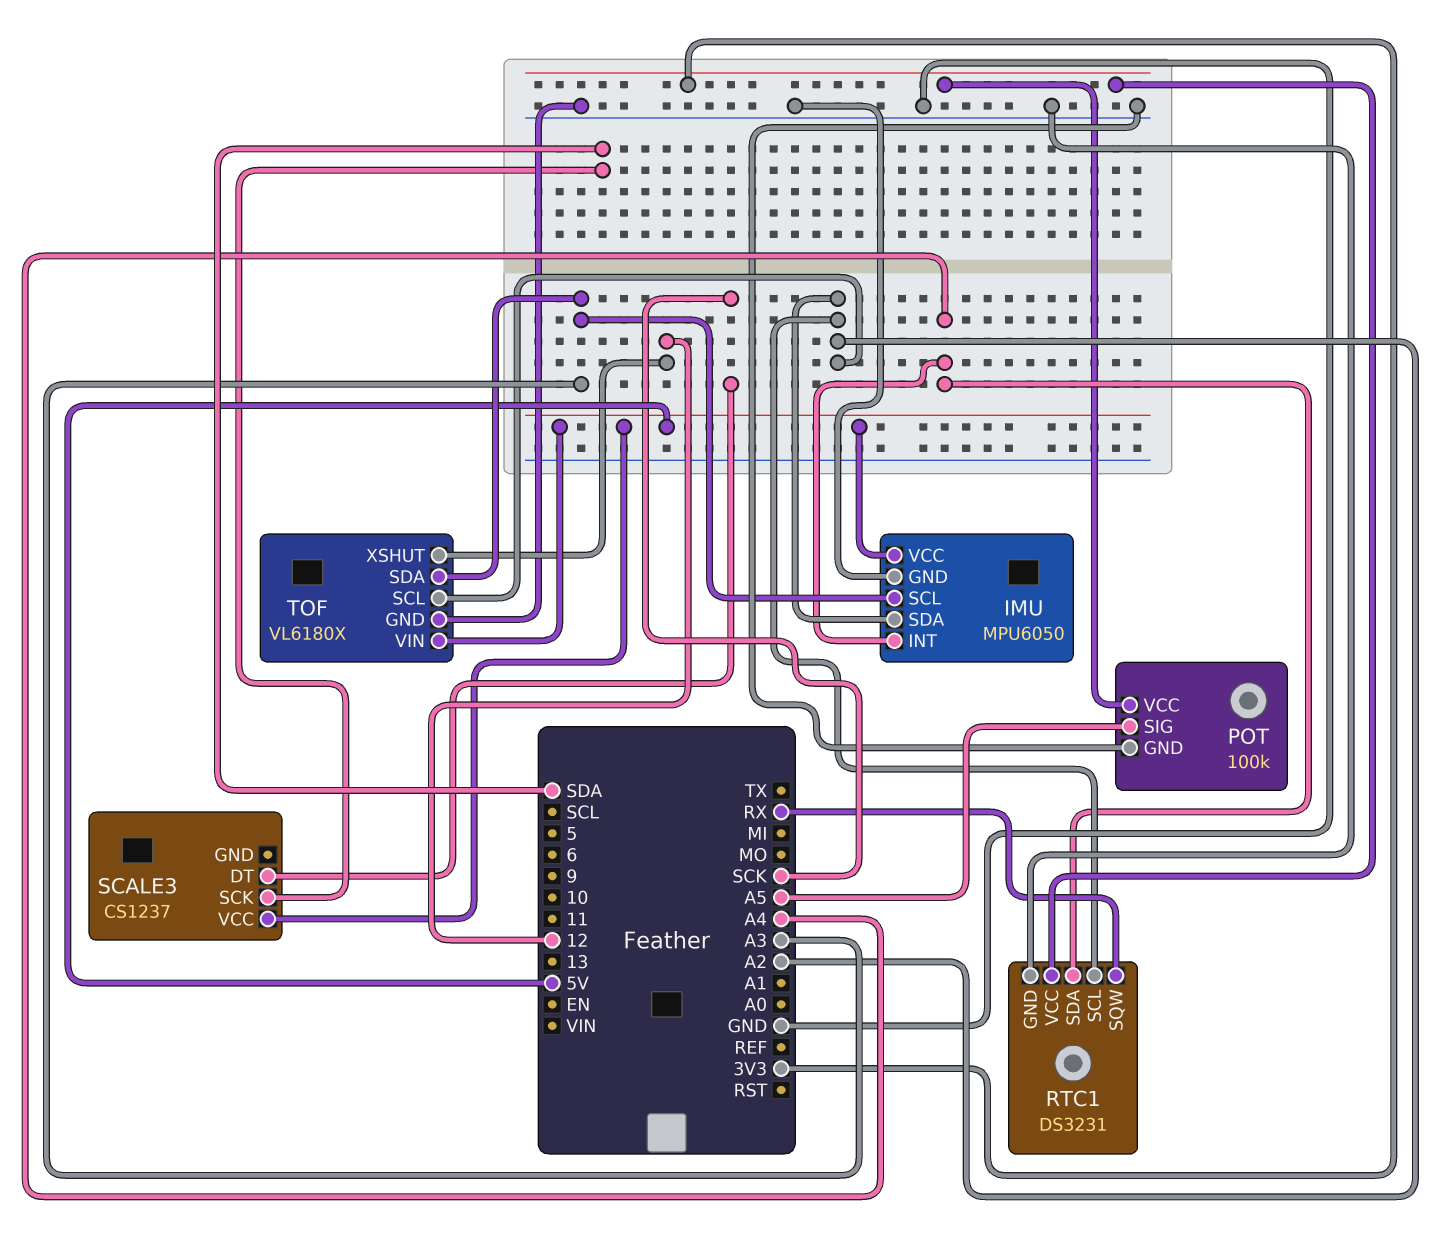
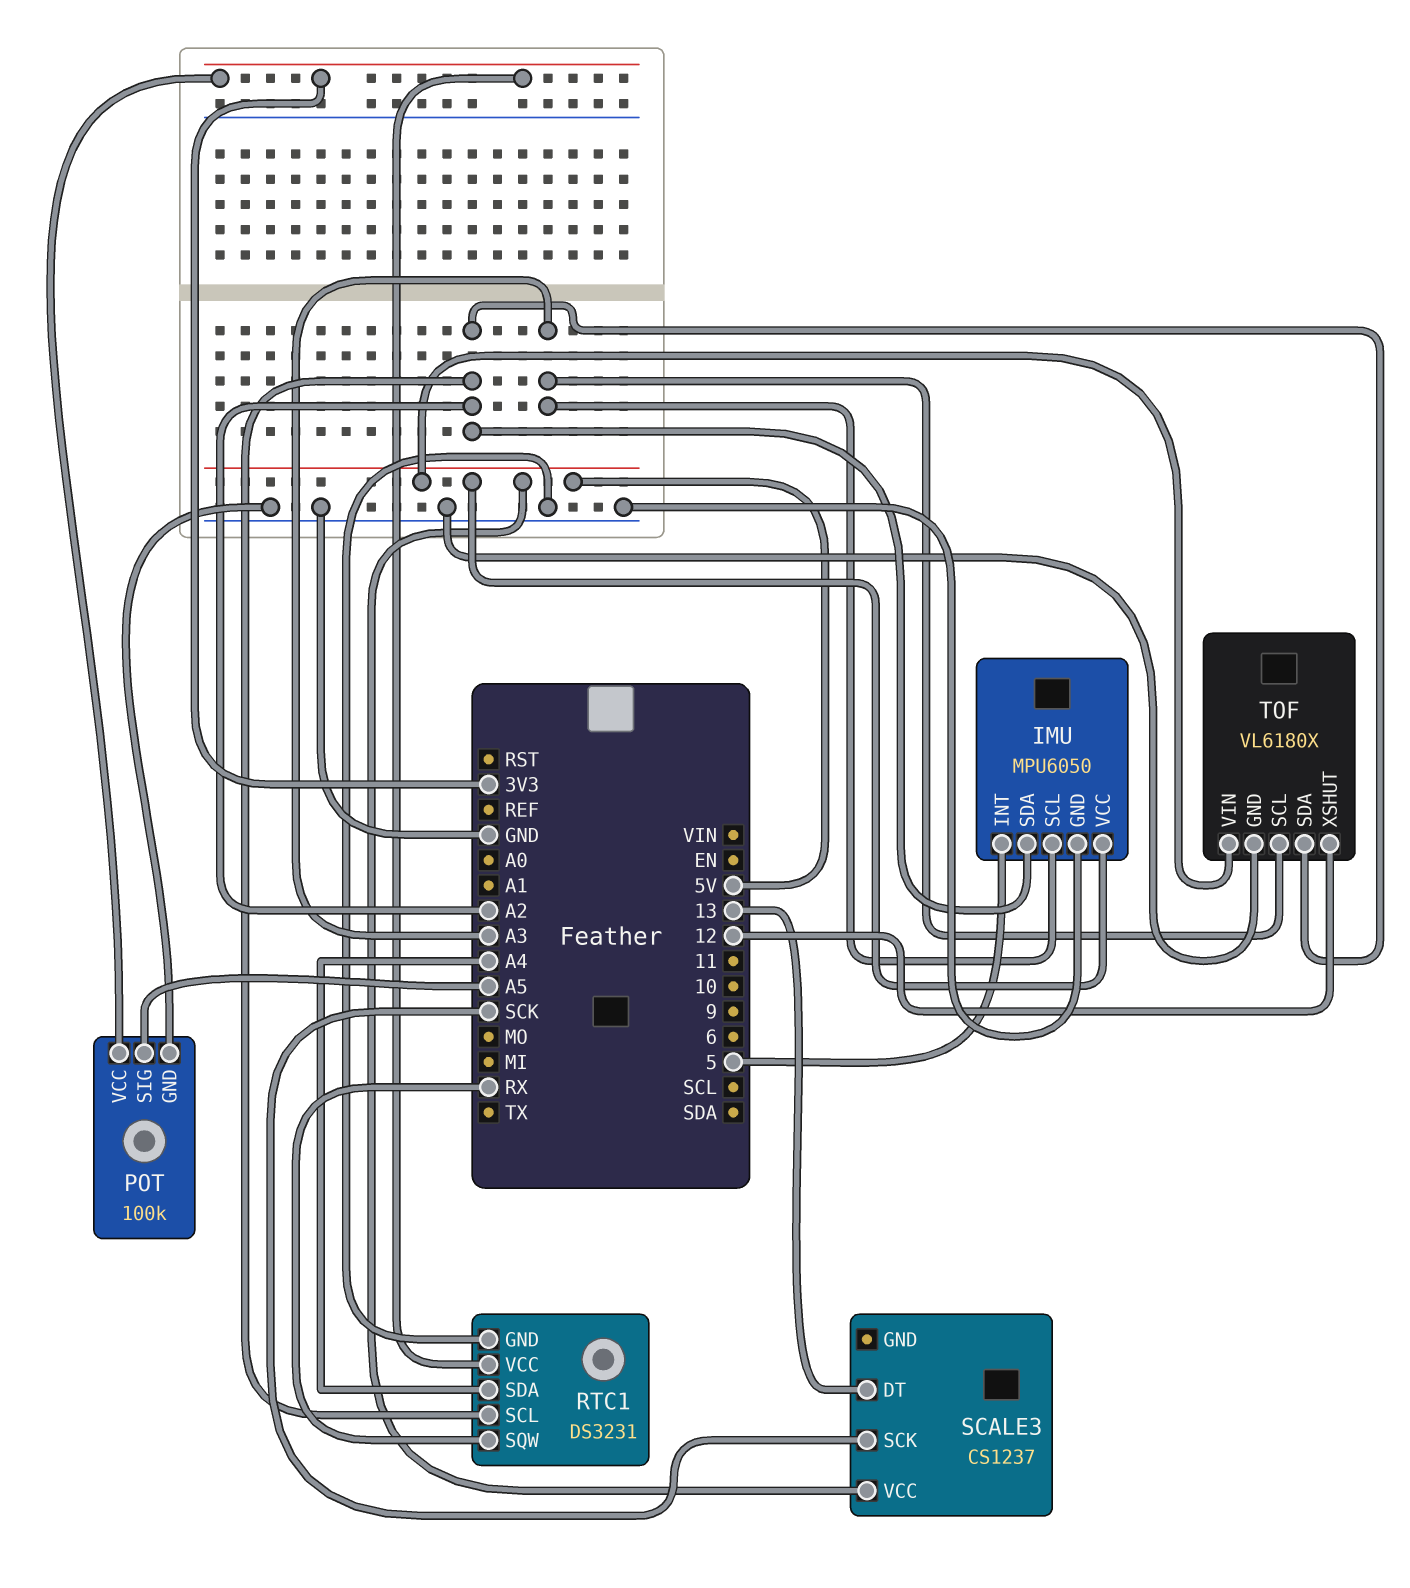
IMU pin INT: A4 -> 5
SCALE3 pin DT: SCK -> 13
SCALE3 pin SCK: SDA -> SCK
TOF pin SCL: A2 -> A3
TOF pin SDA: A3 -> A2

